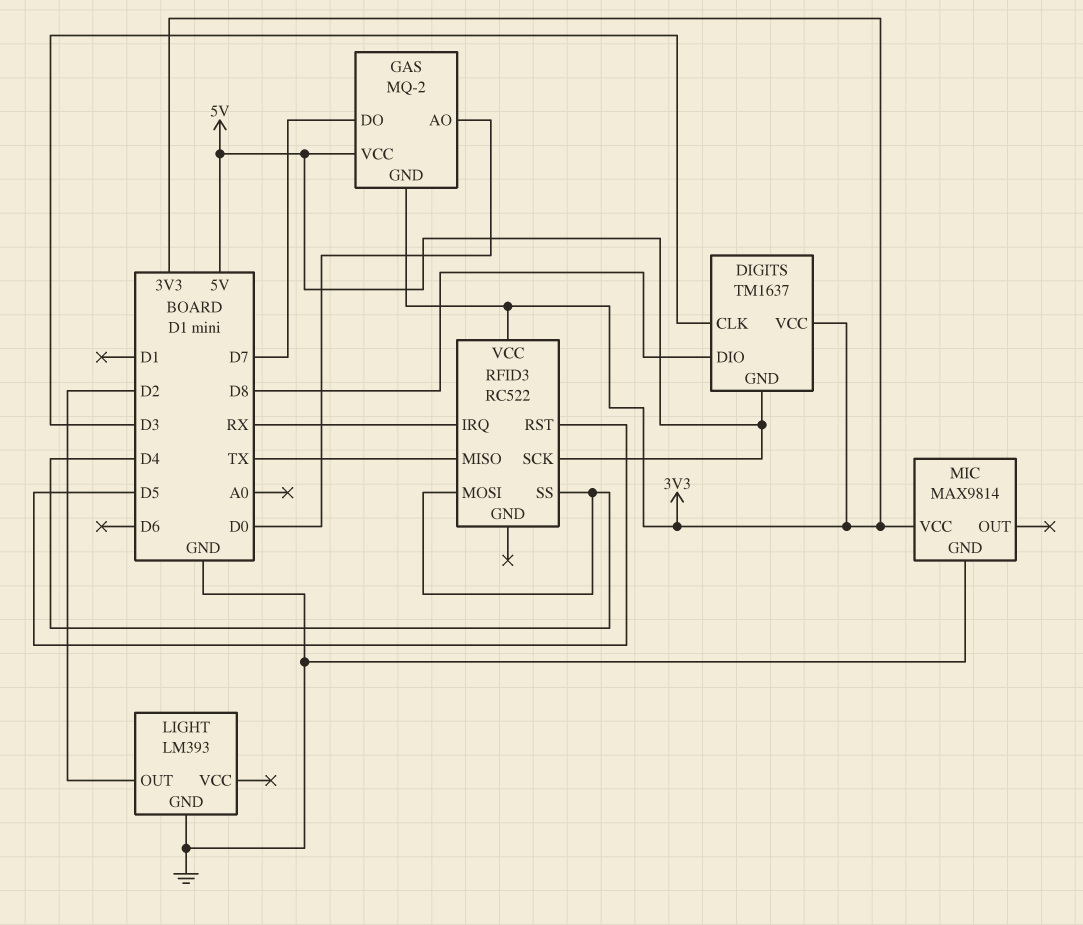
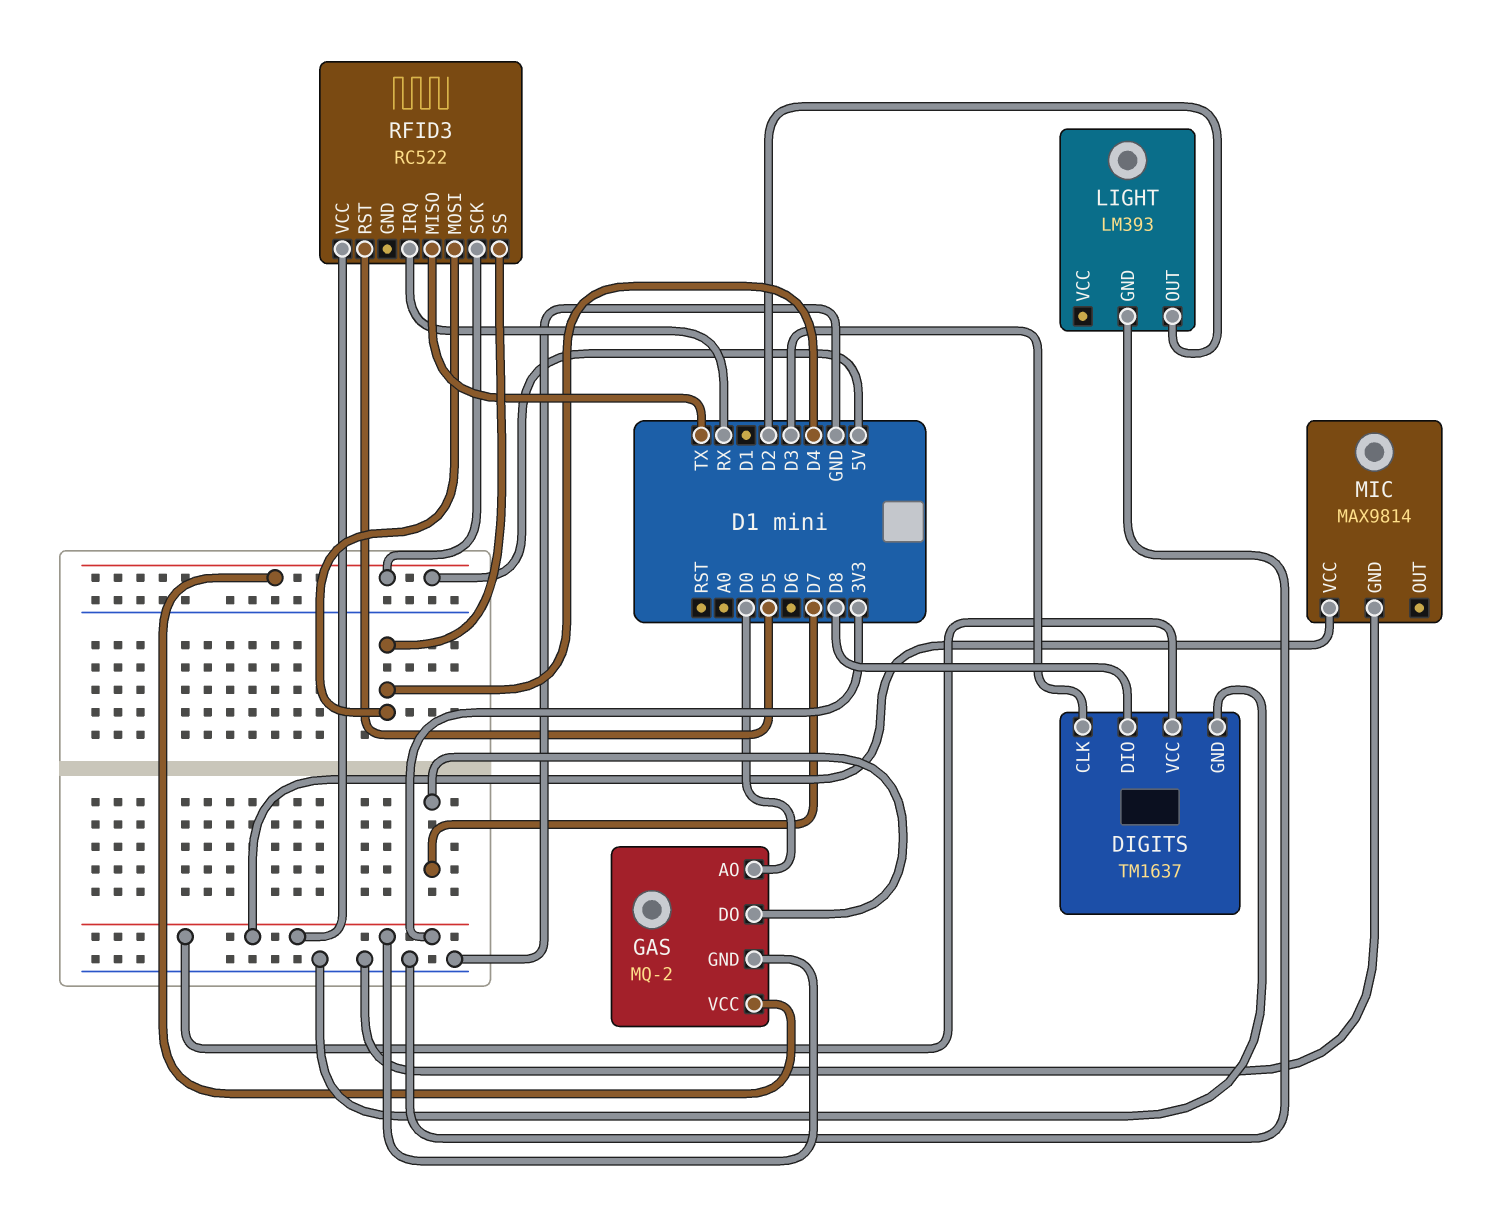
DIGITS pin GND: 5V -> GND

